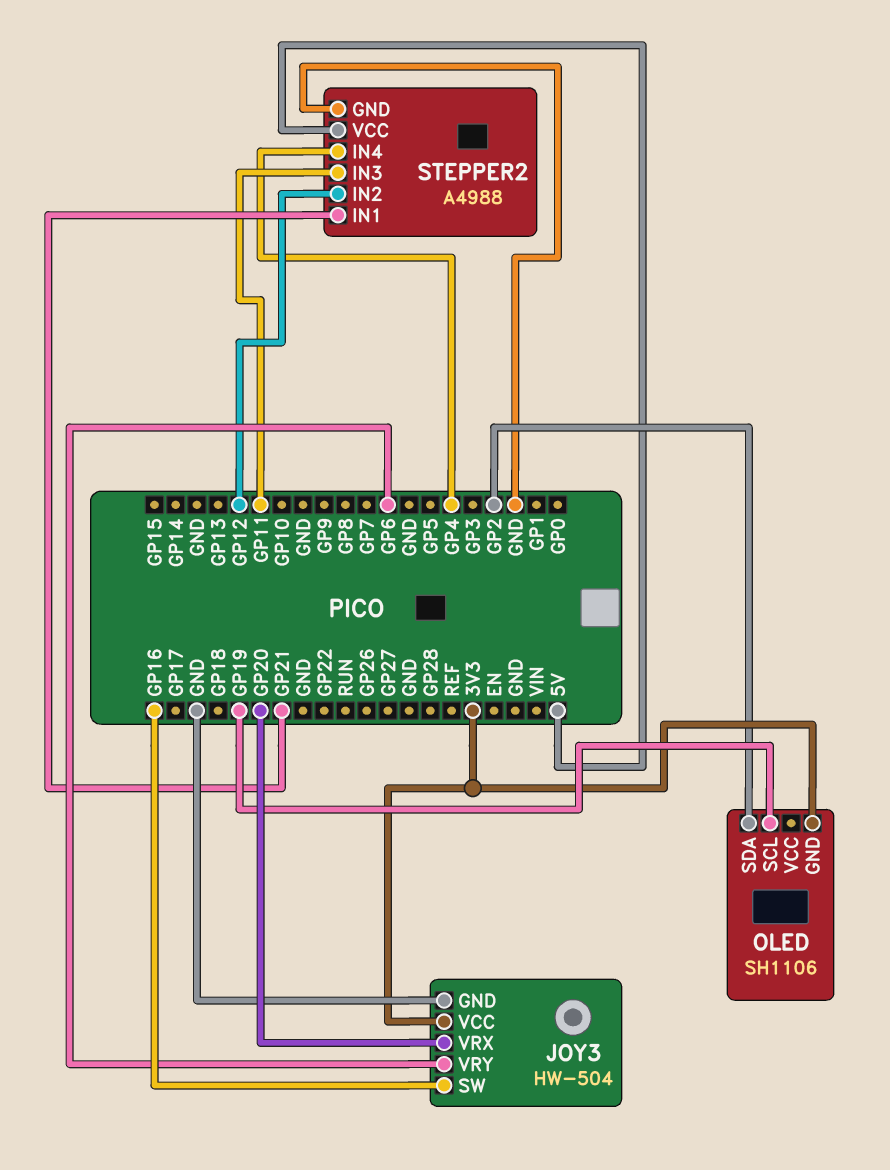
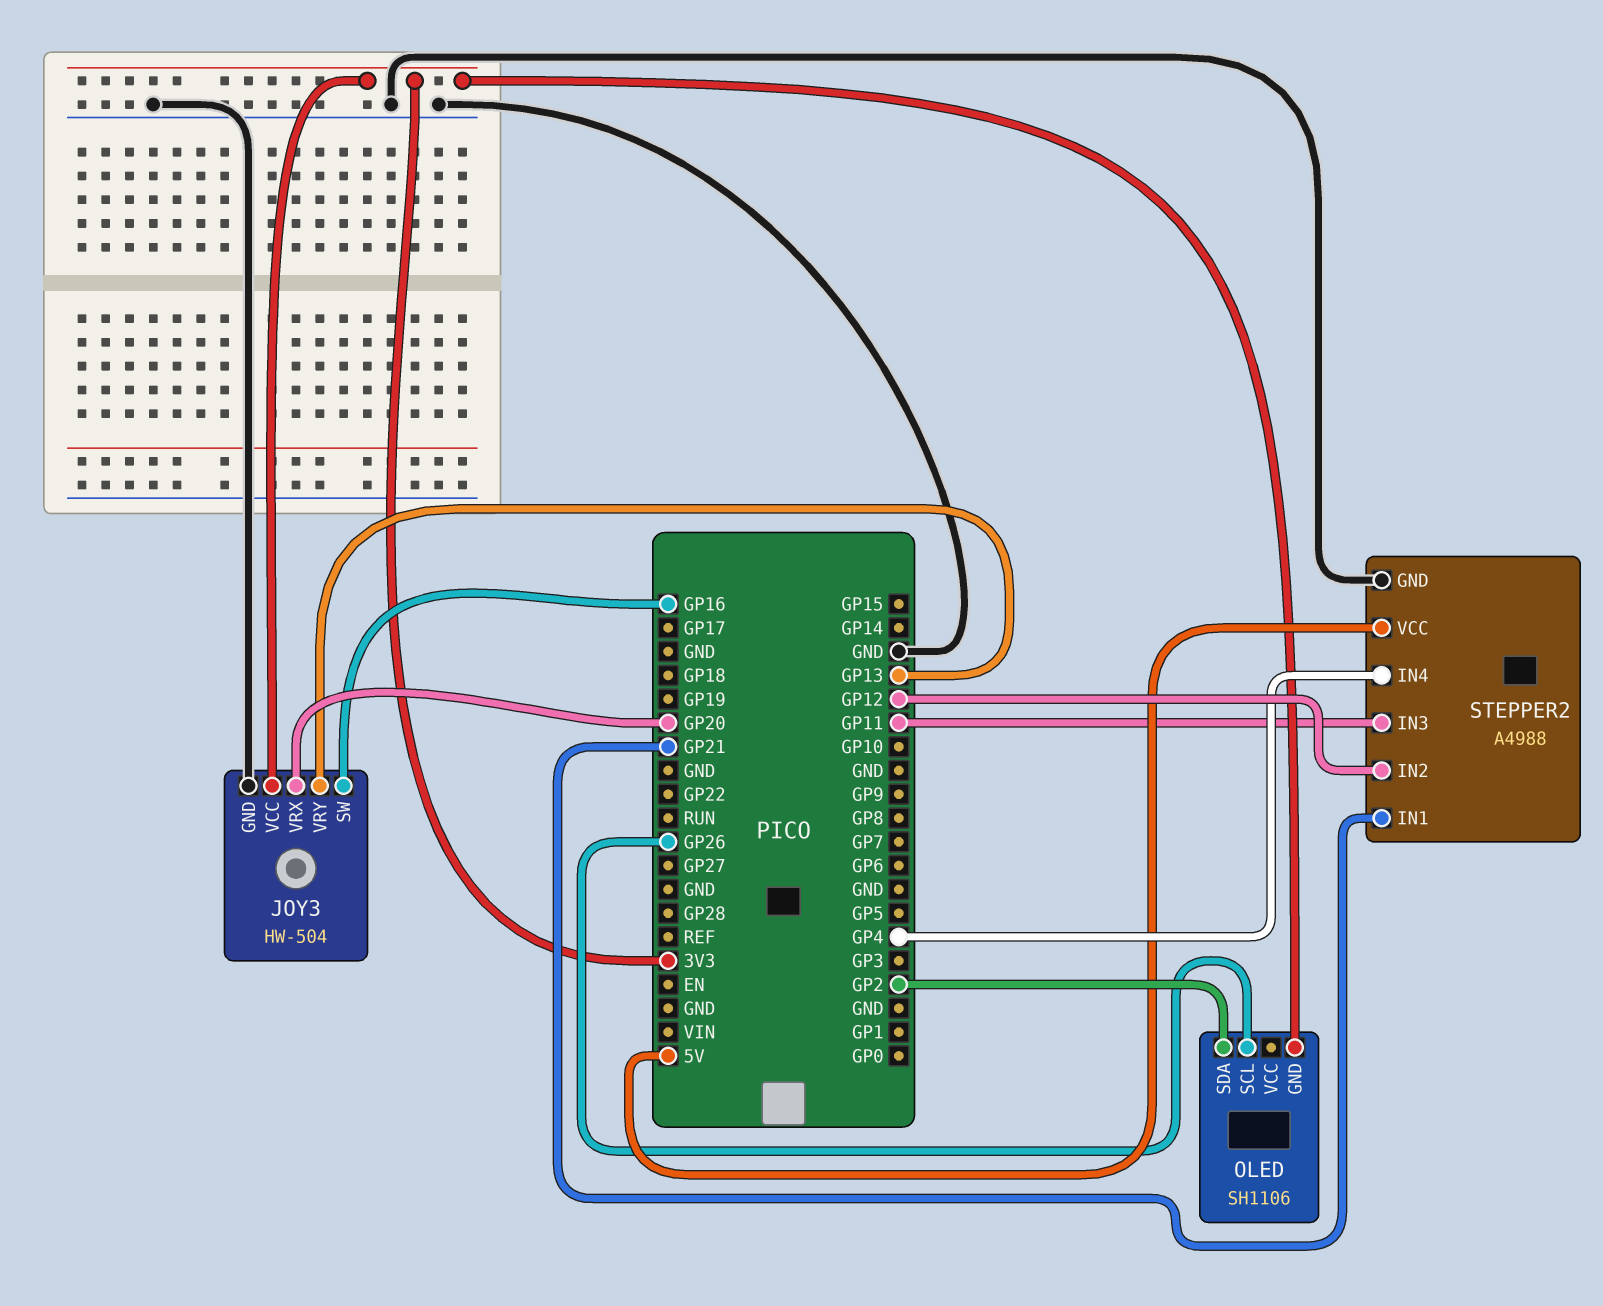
JOY3 pin VRY: GP6 -> GP13
OLED pin SCL: GP19 -> GP26

